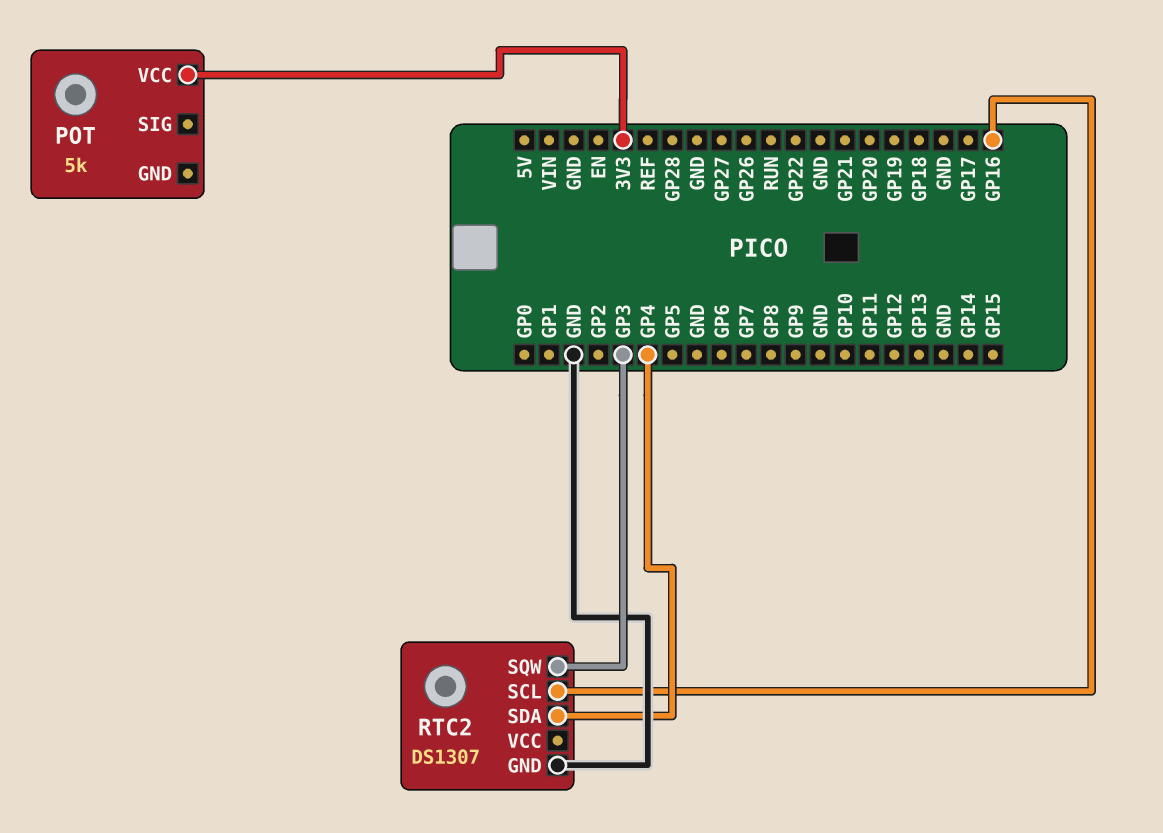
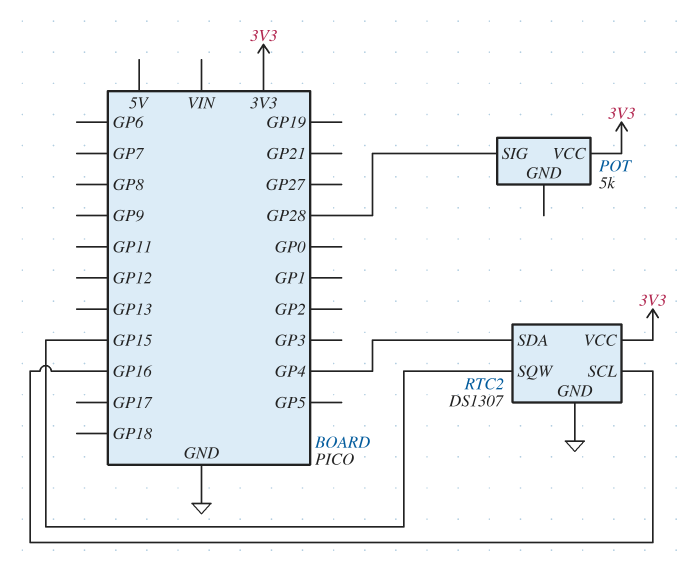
POT pin SIG: none -> GP28
RTC2 pin SQW: GP3 -> GP15
RTC2 pin VCC: none -> 3V3

